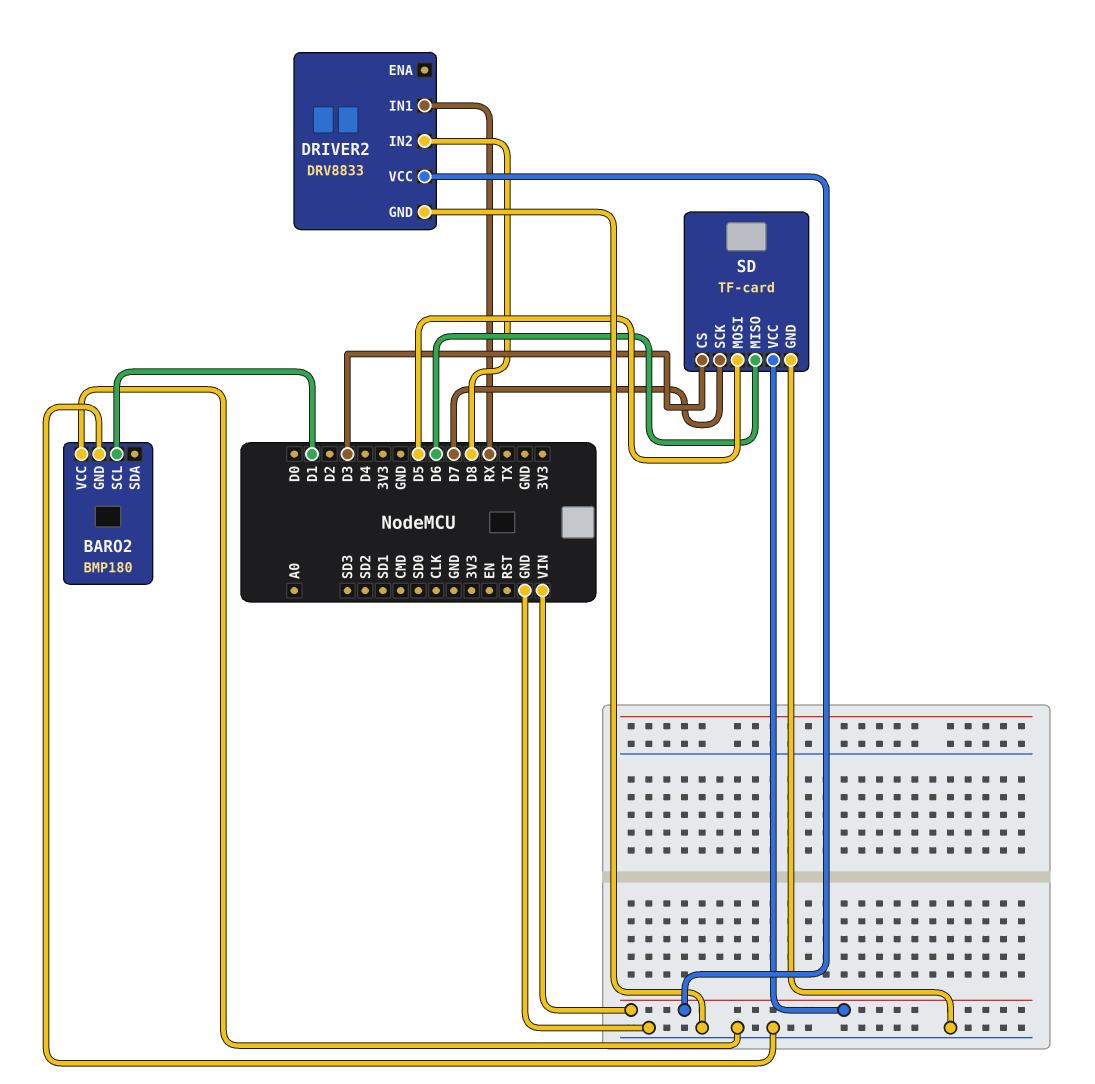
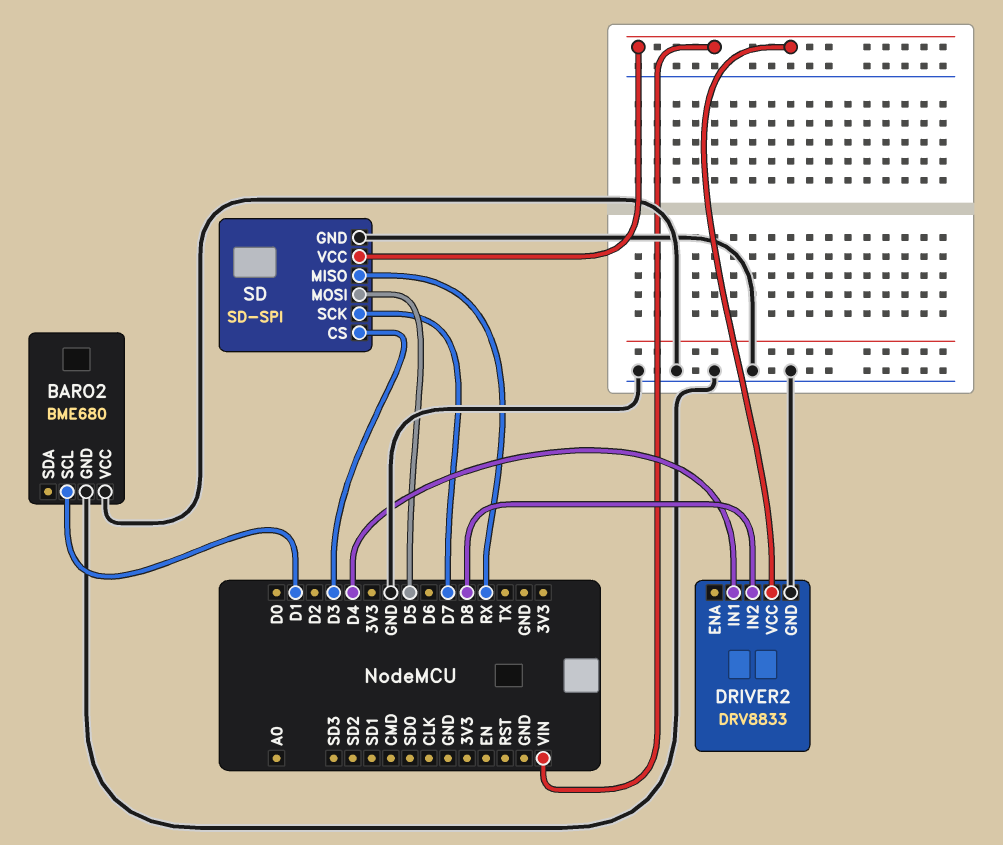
BARO2: BMP180 -> BME680
DRIVER2 pin IN1: RX -> D4
SD: TF-card -> SD-SPI
SD pin MISO: D6 -> RX

